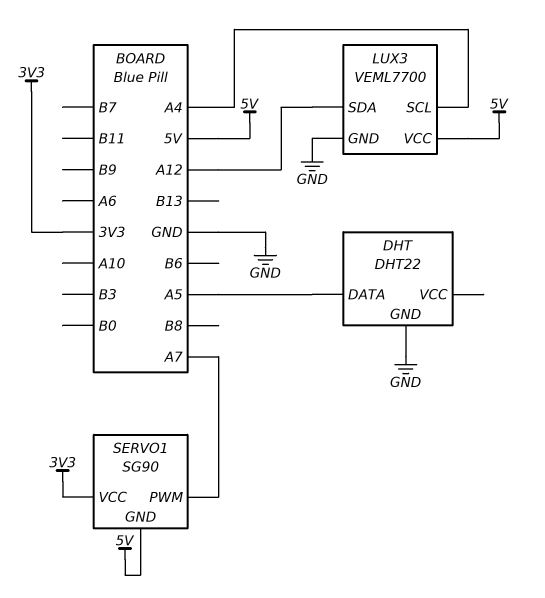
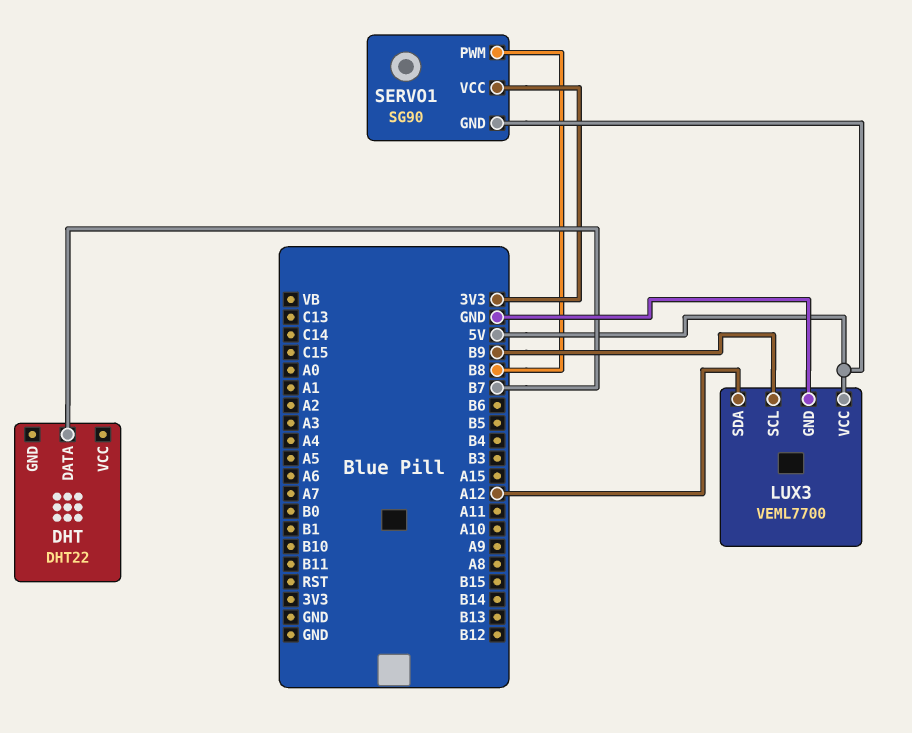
DHT pin DATA: A5 -> B7
DHT pin GND: GND -> none
LUX3 pin SCL: A4 -> B9
SERVO1 pin PWM: A7 -> B8

